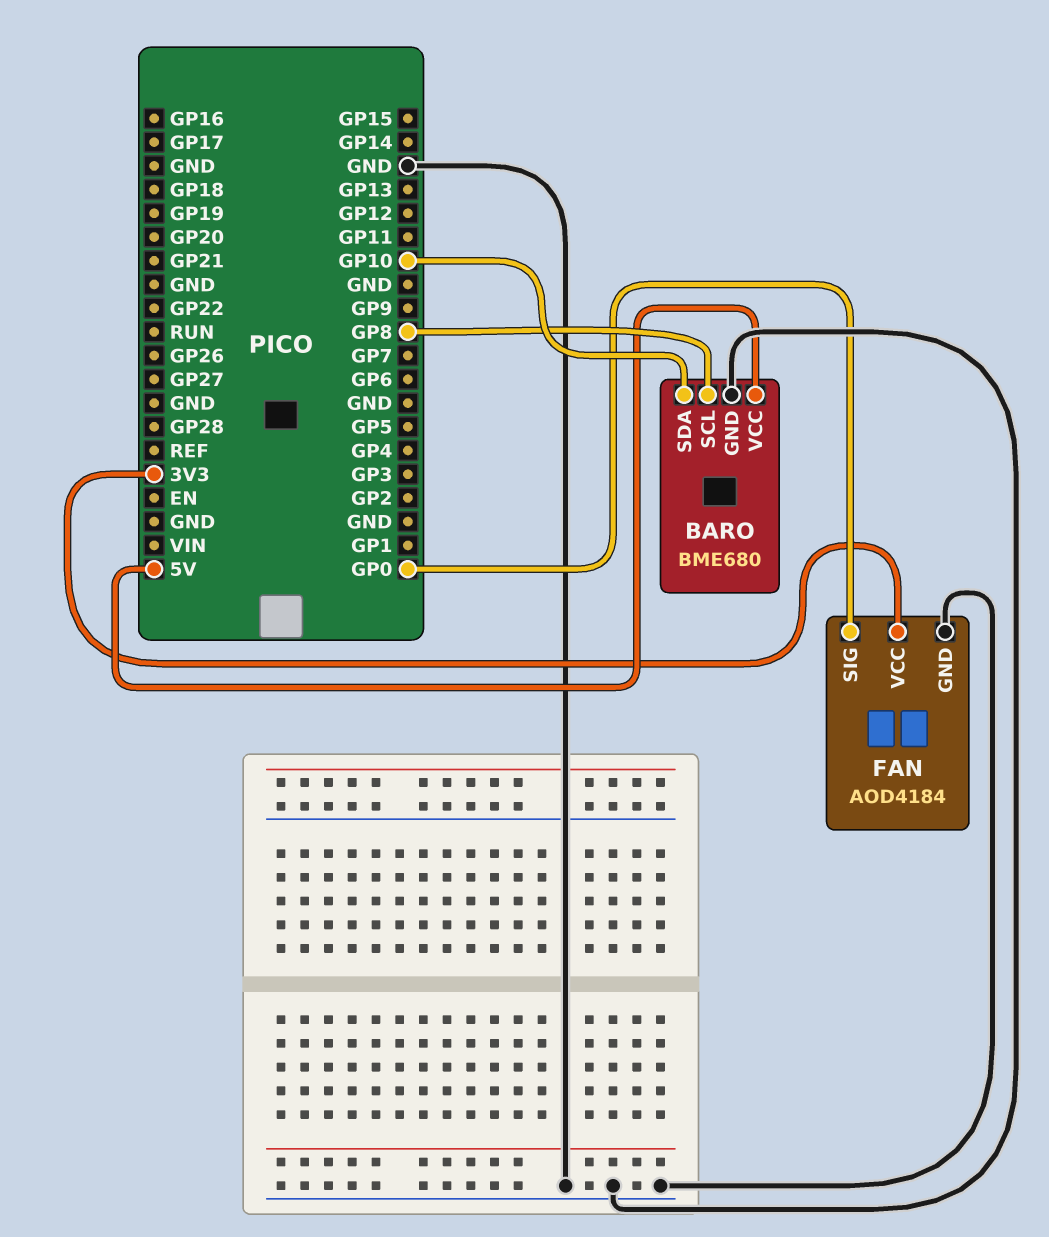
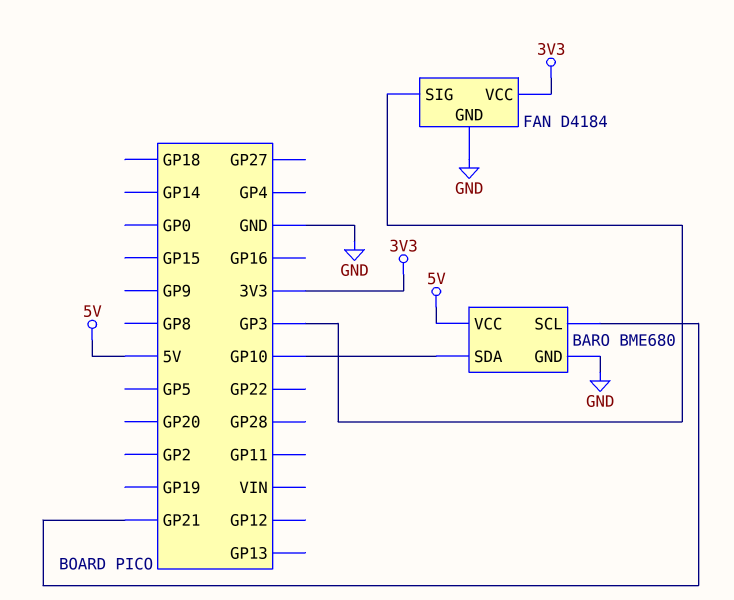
BARO pin SCL: GP8 -> GP21
FAN: AOD4184 -> D4184
FAN pin SIG: GP0 -> GP3

